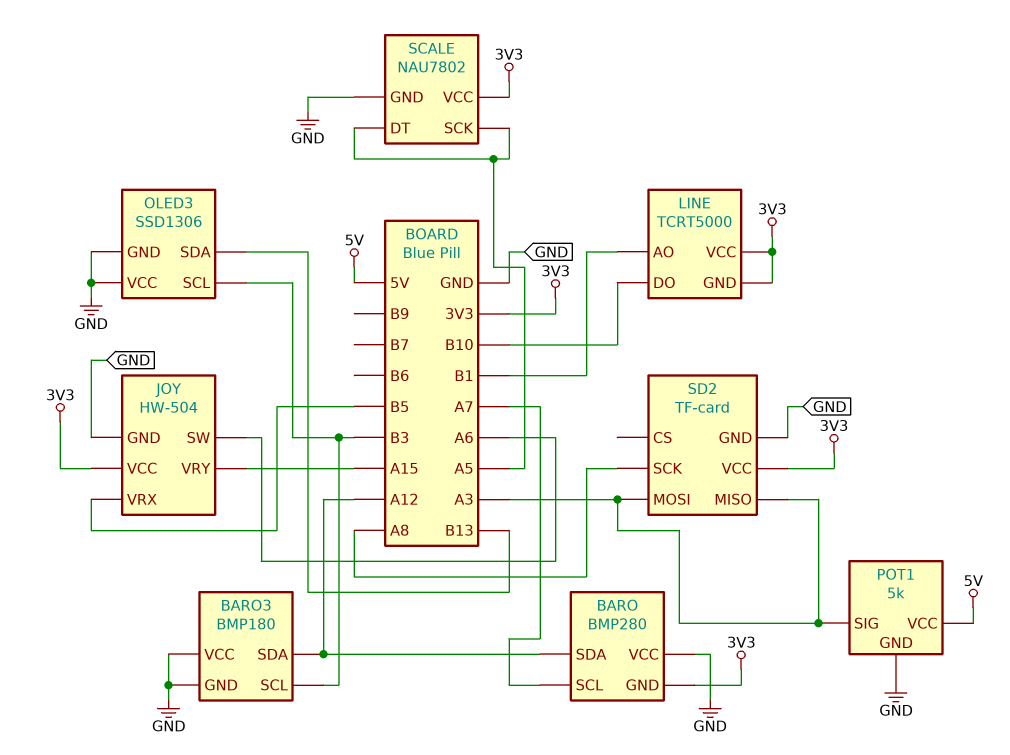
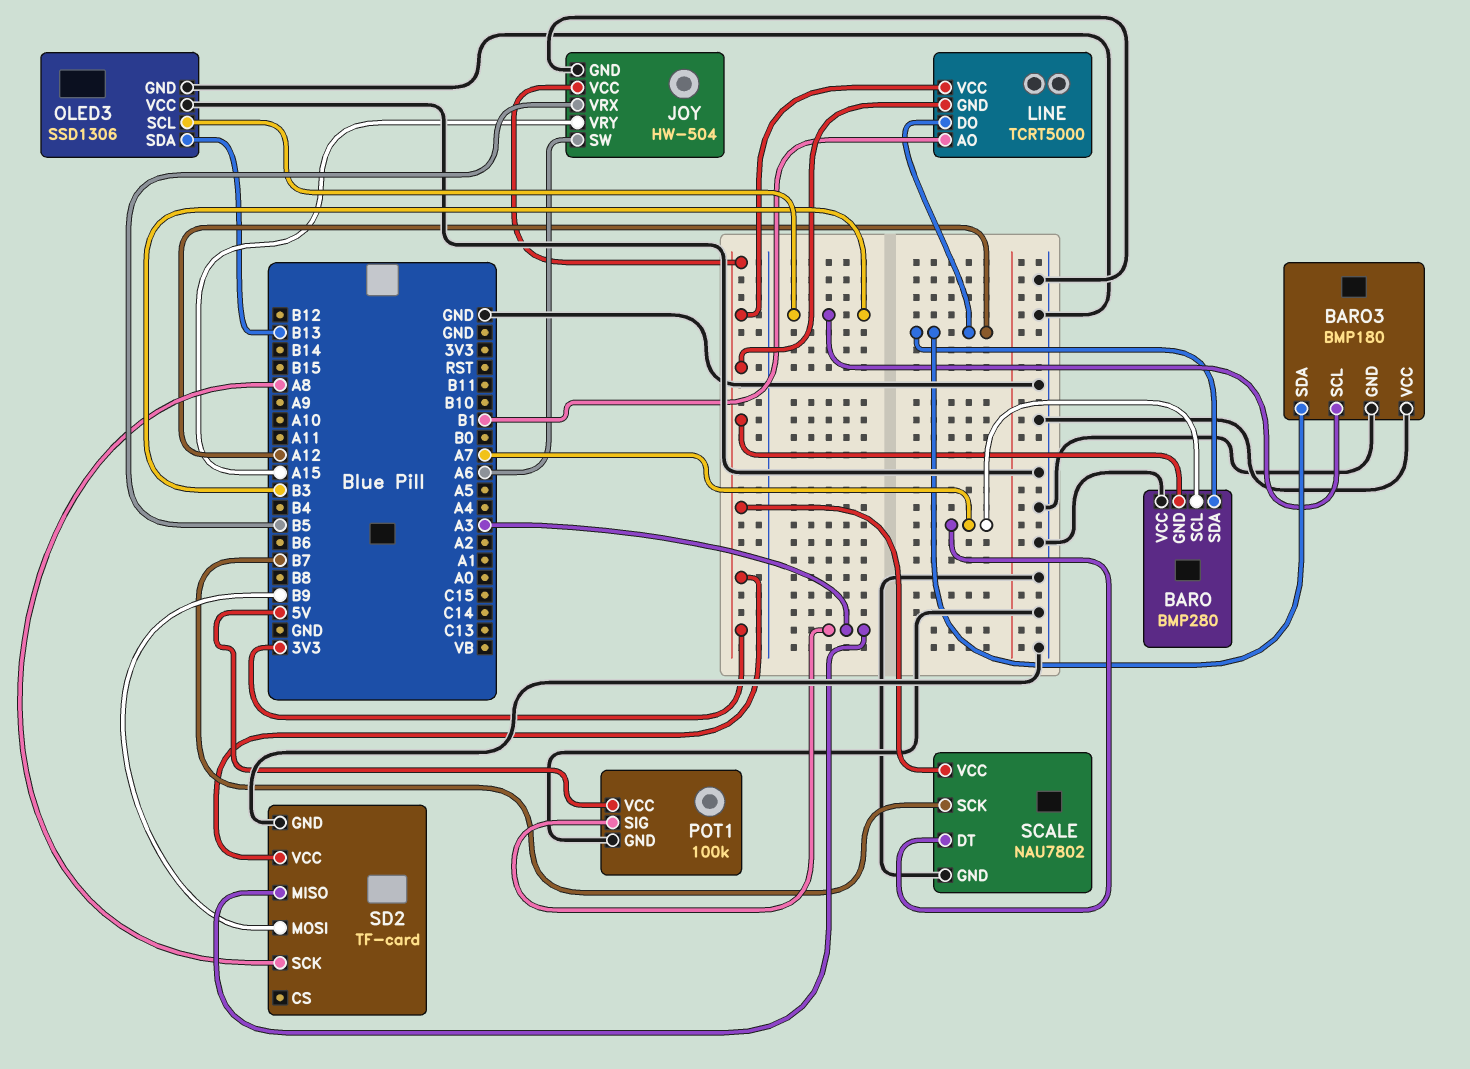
LINE pin DO: B10 -> A12
POT1: 5k -> 100k
SCALE pin DT: A5 -> A7
SCALE pin SCK: A5 -> B7
SD2 pin MOSI: A3 -> B9

